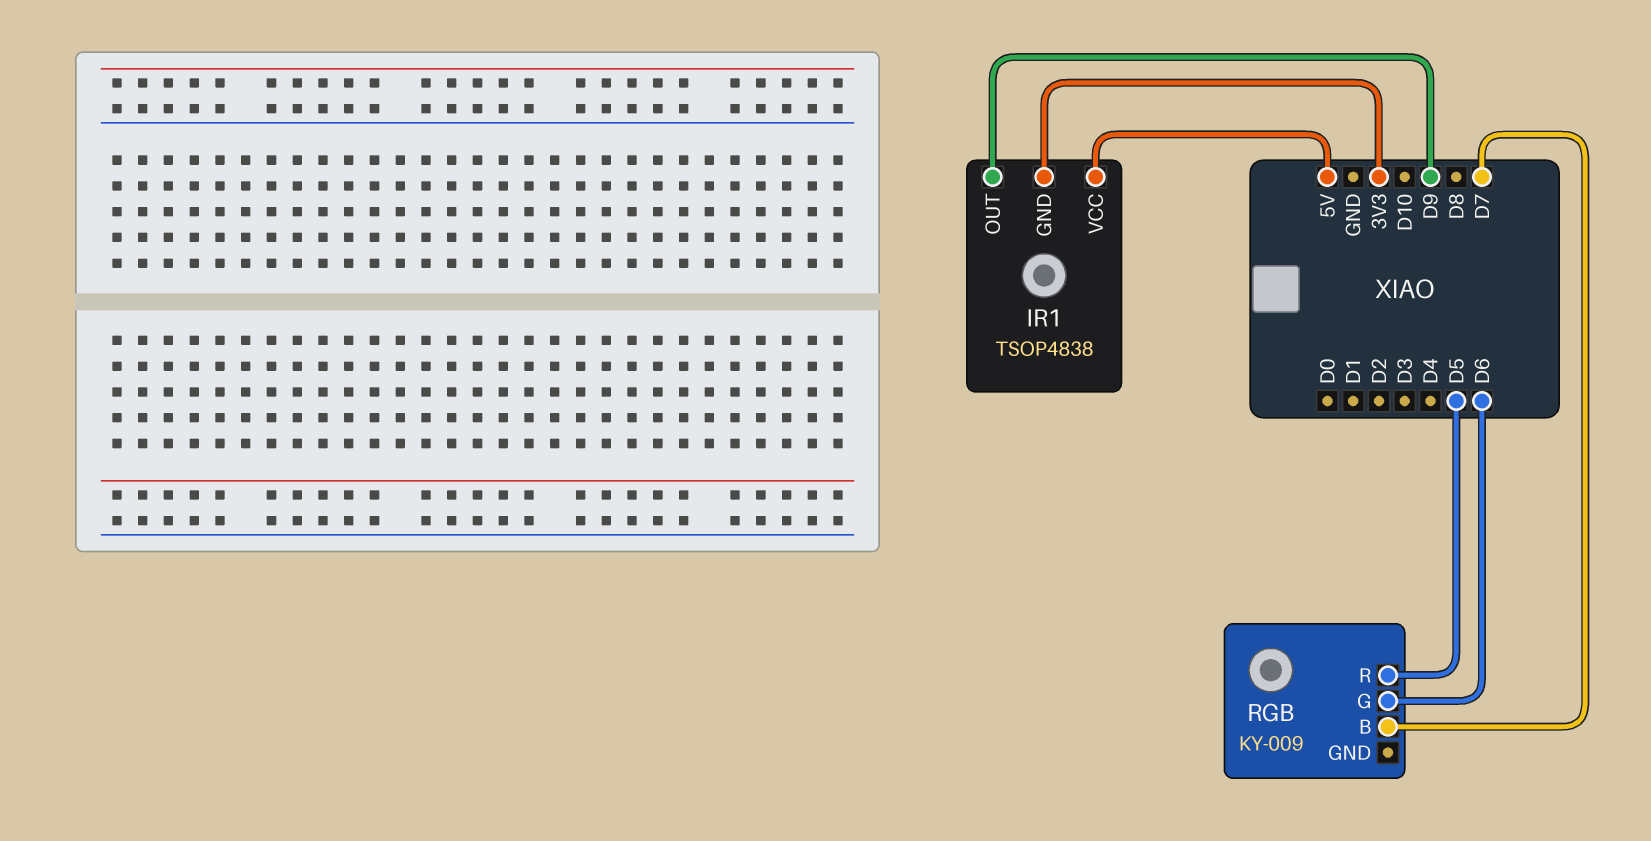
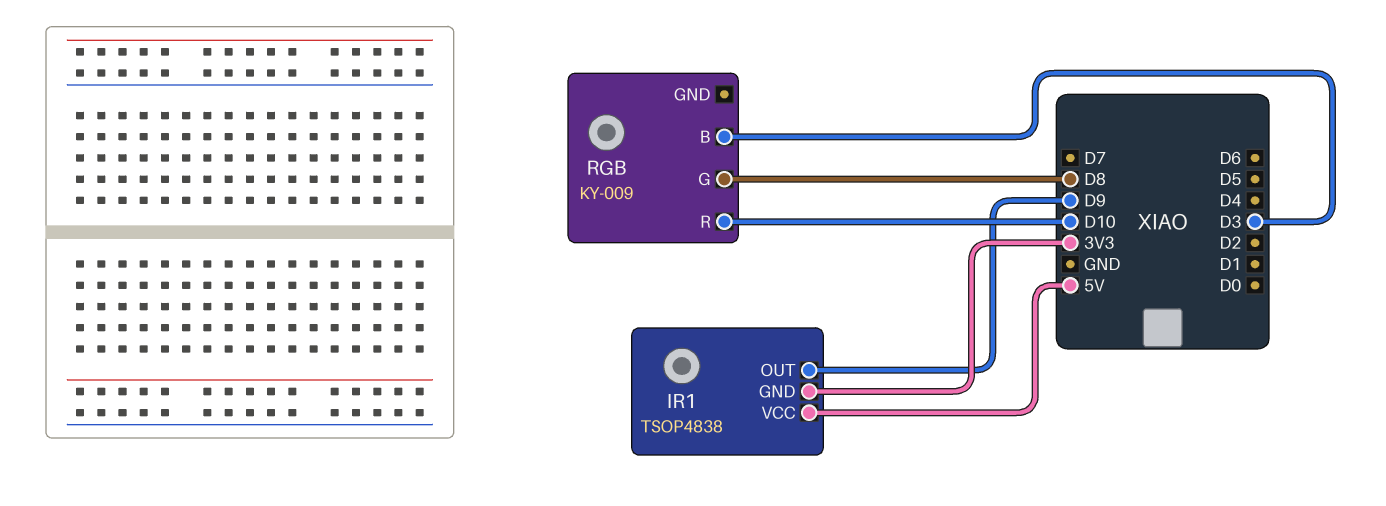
RGB pin B: D7 -> D3
RGB pin G: D6 -> D8
RGB pin R: D5 -> D10

